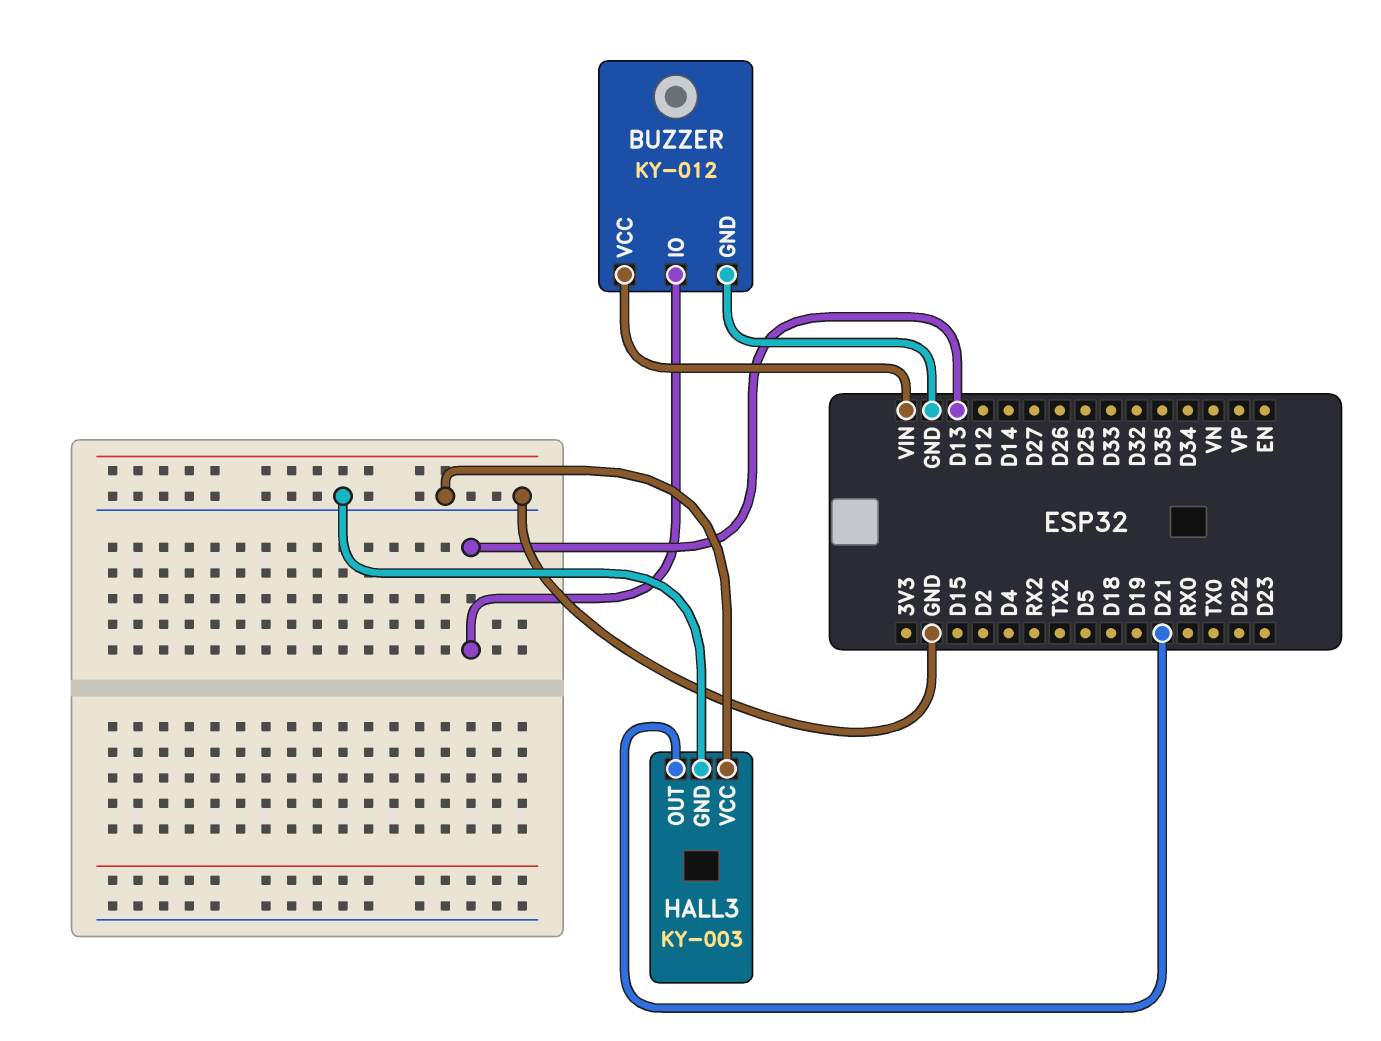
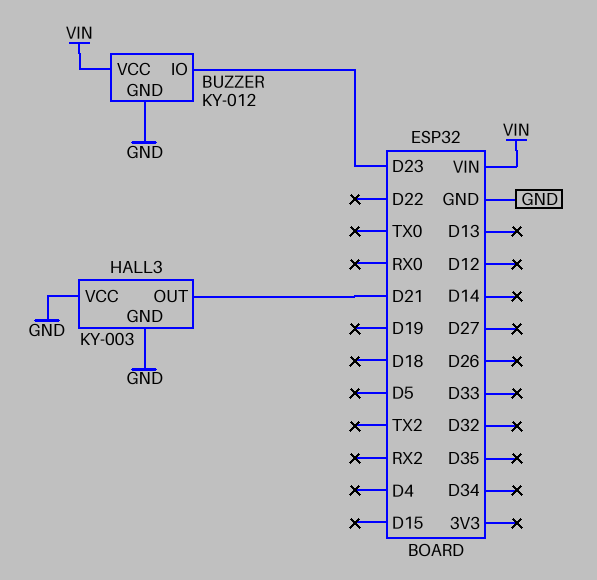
BUZZER pin IO: D13 -> D23

